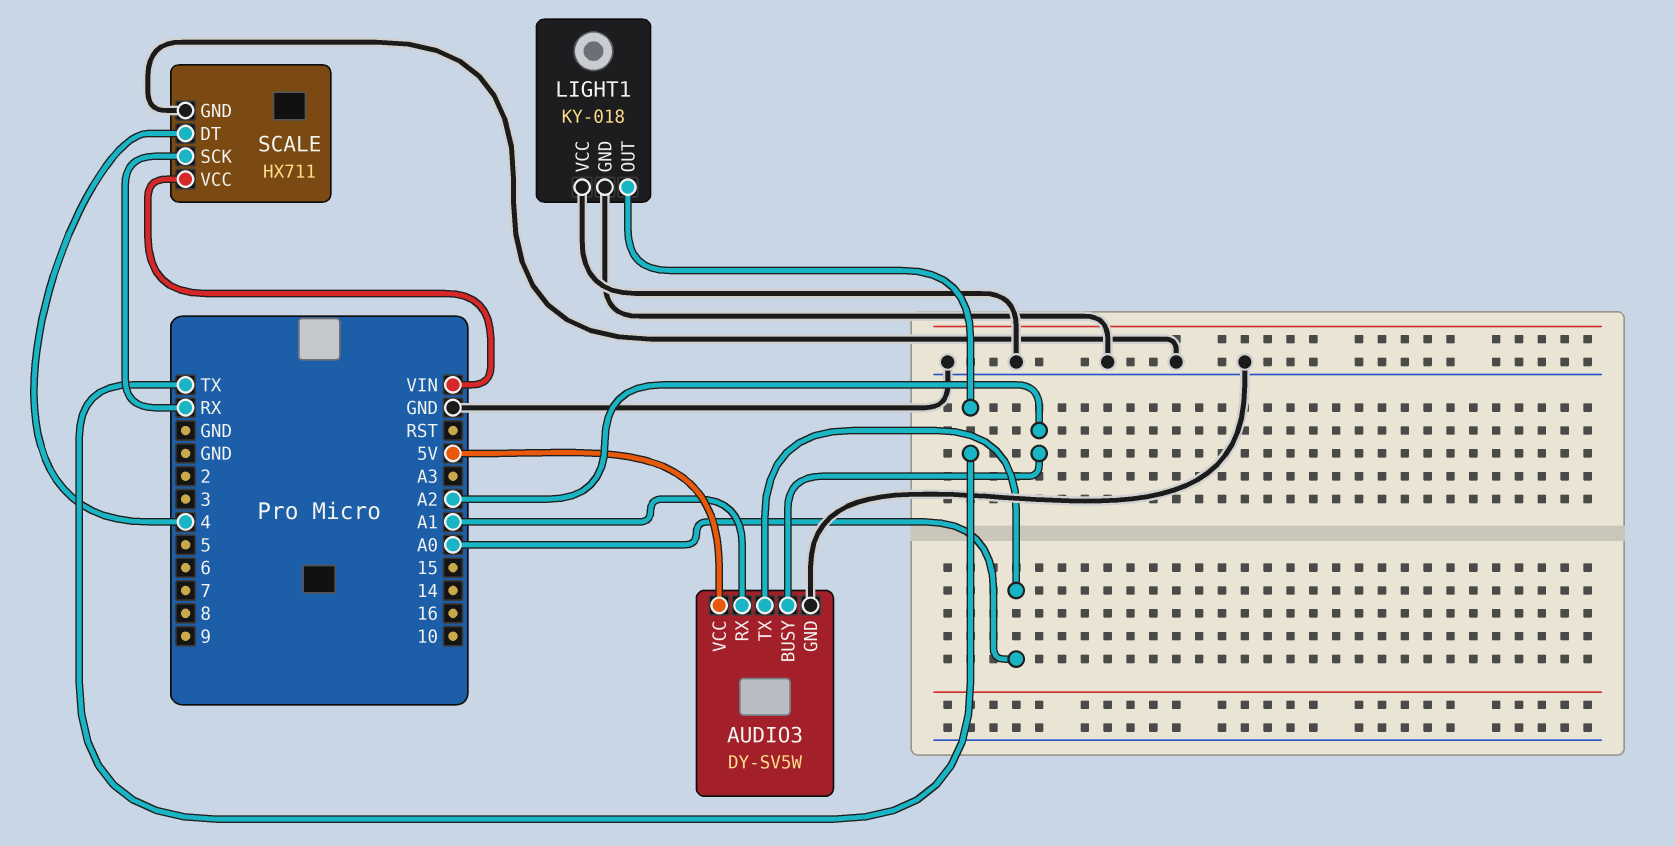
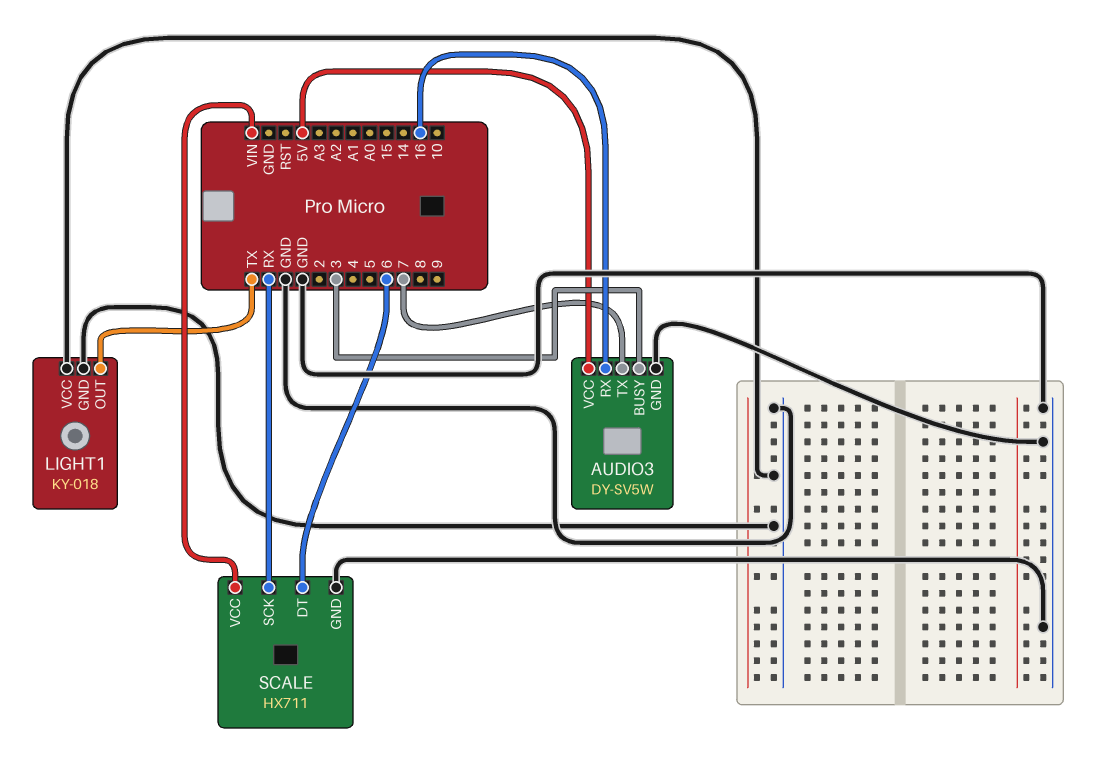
AUDIO3 pin BUSY: A2 -> 3
AUDIO3 pin RX: A1 -> 16
AUDIO3 pin TX: A0 -> 7
SCALE pin DT: 4 -> 6

